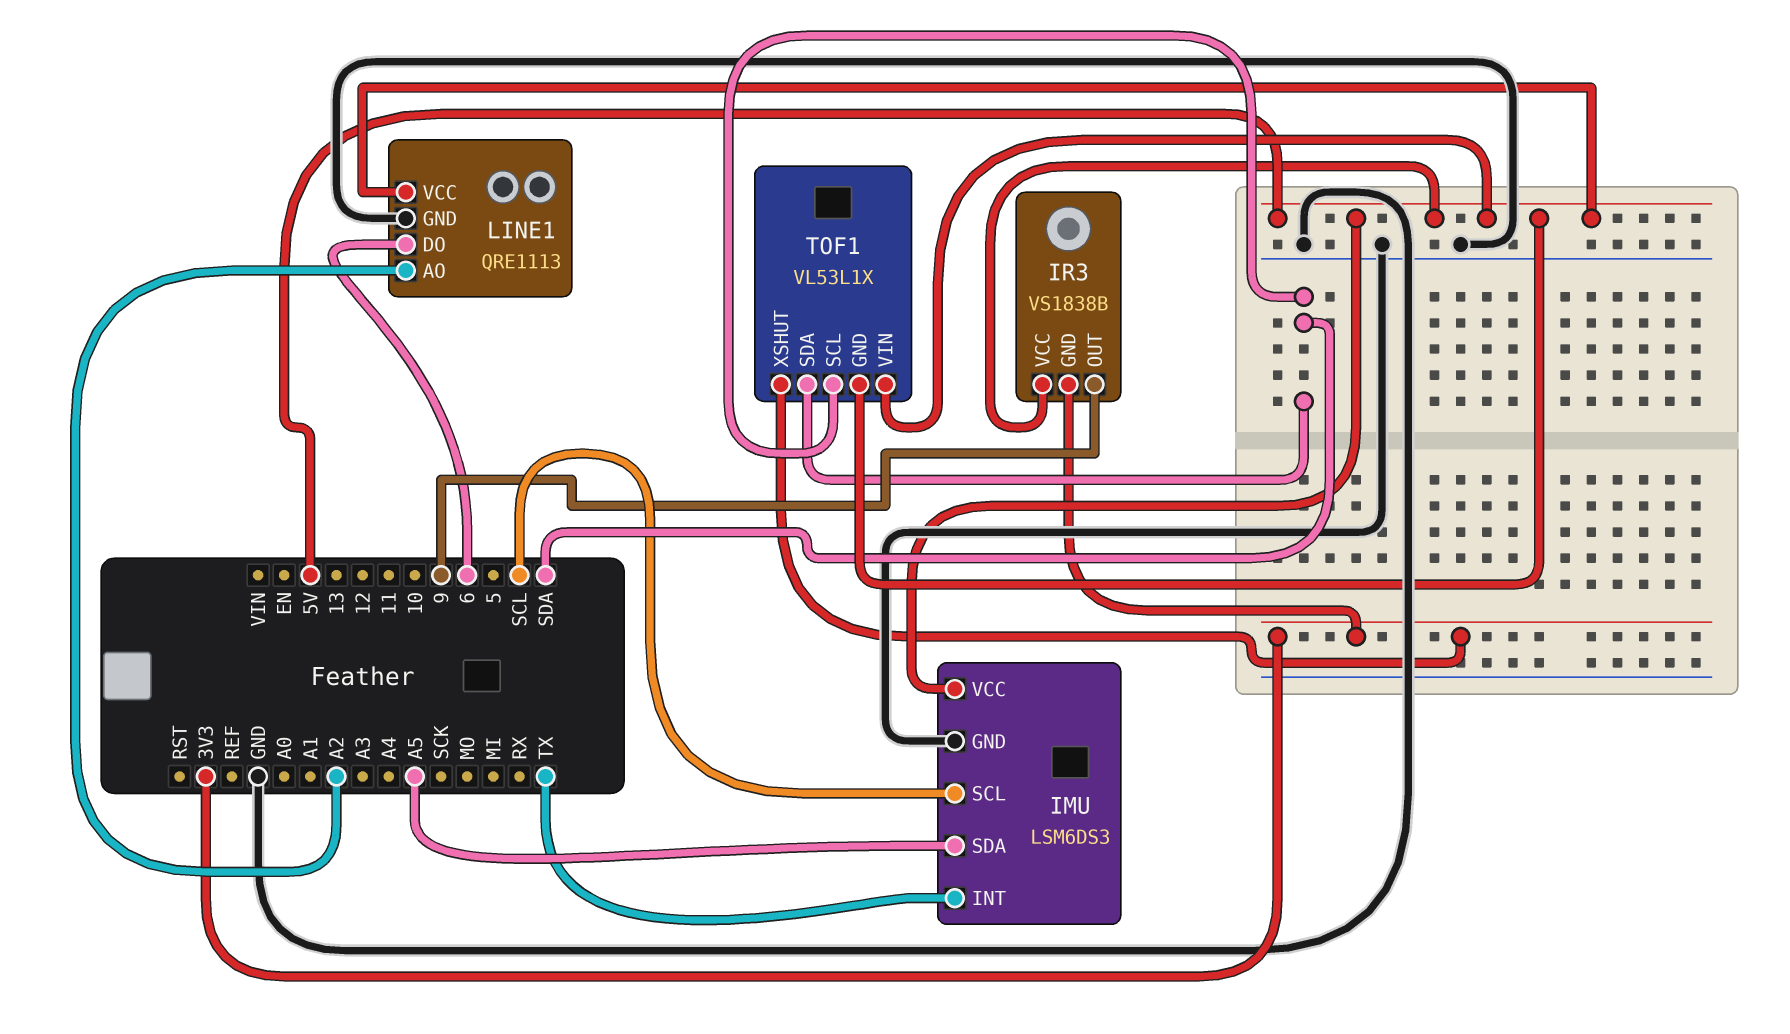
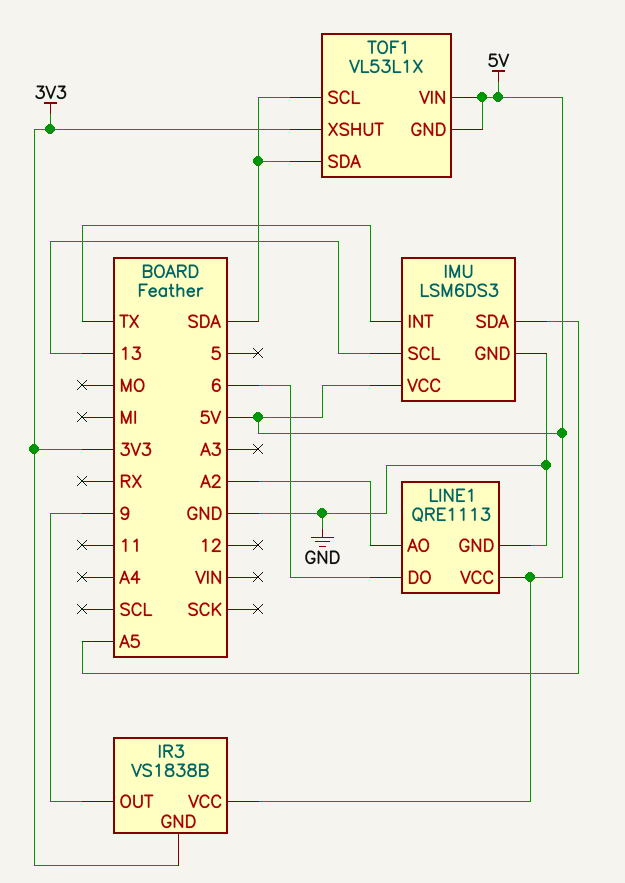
IMU pin SCL: SCL -> 13

